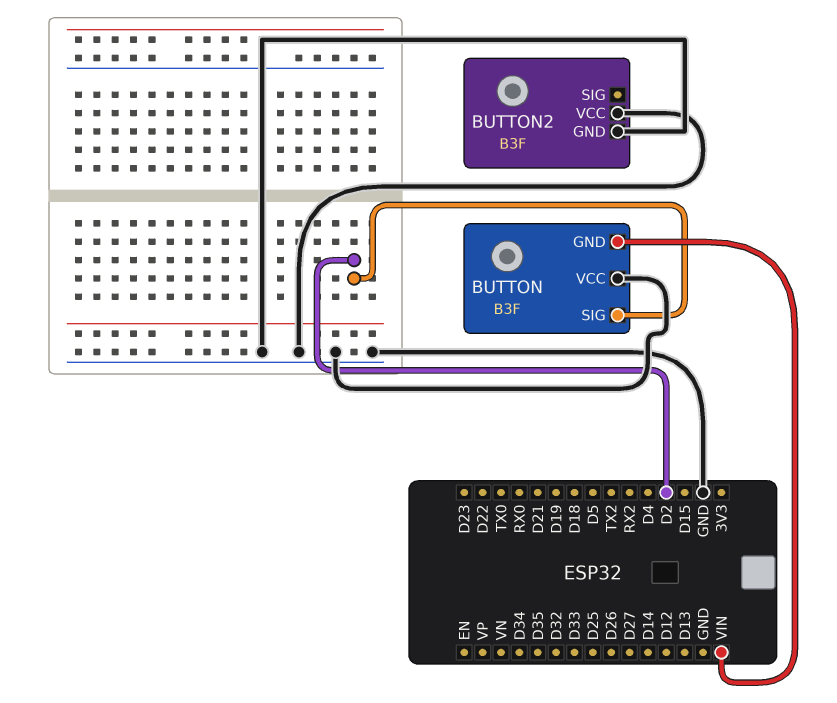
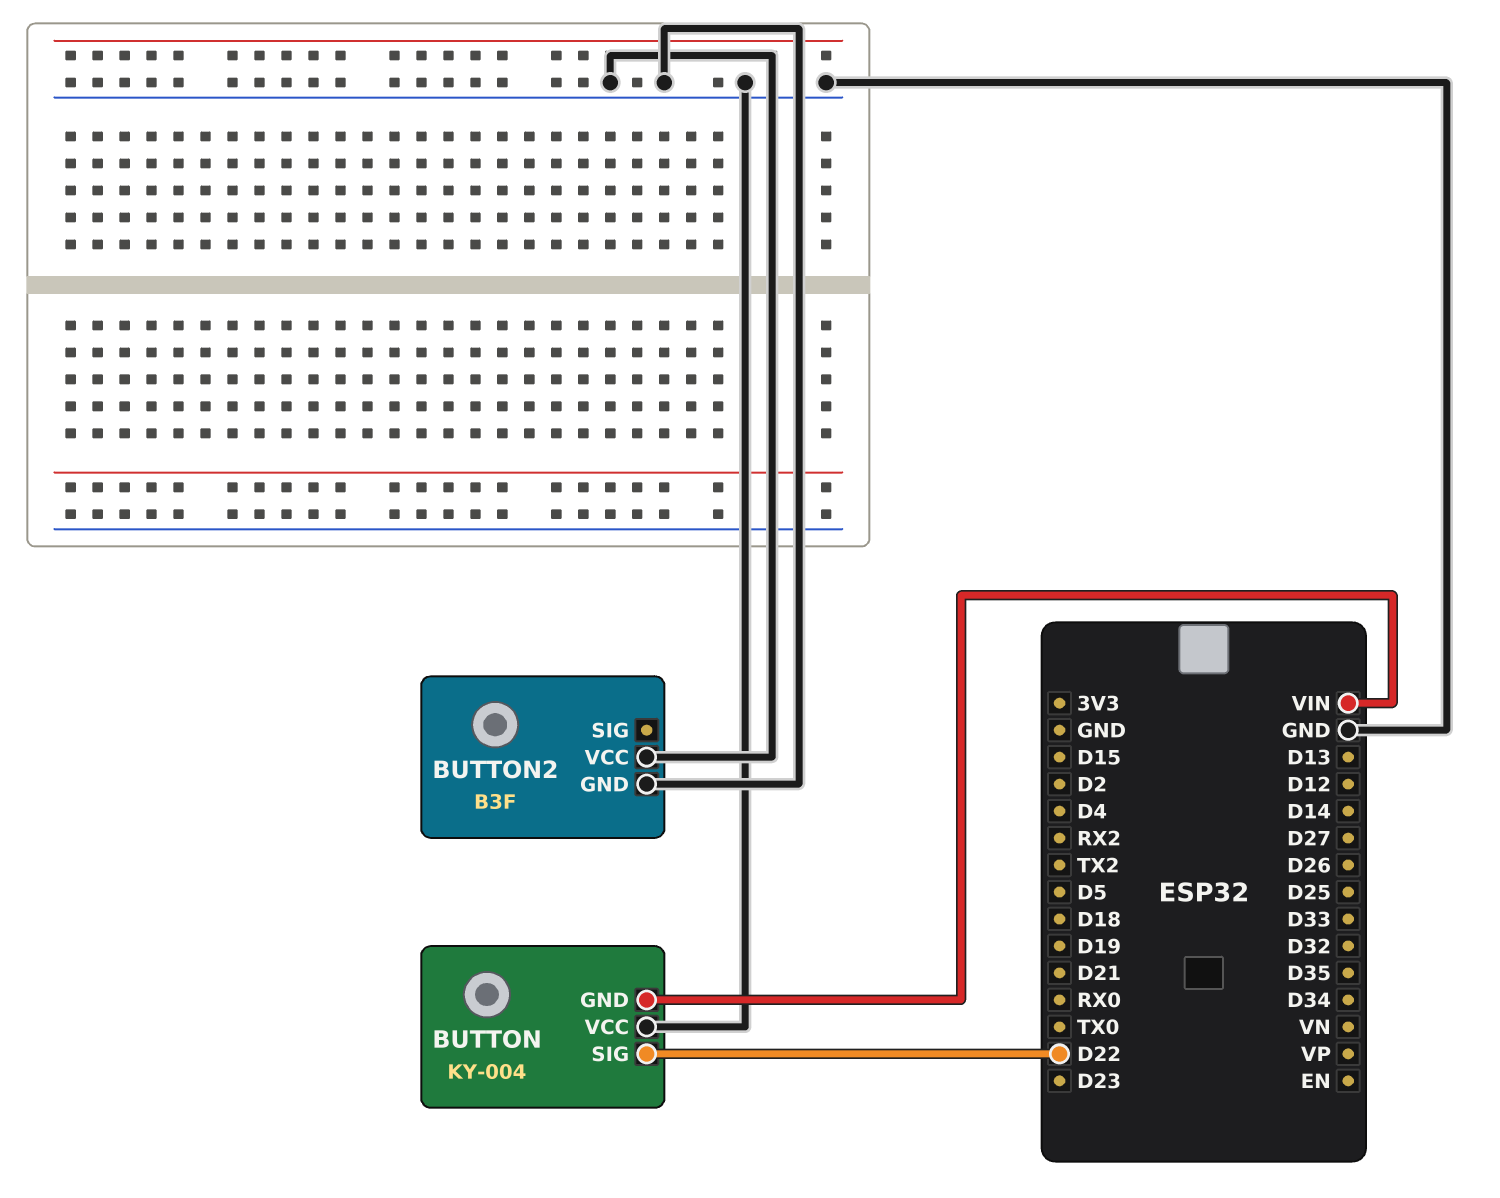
BUTTON: B3F -> KY-004
BUTTON pin SIG: D2 -> D22

